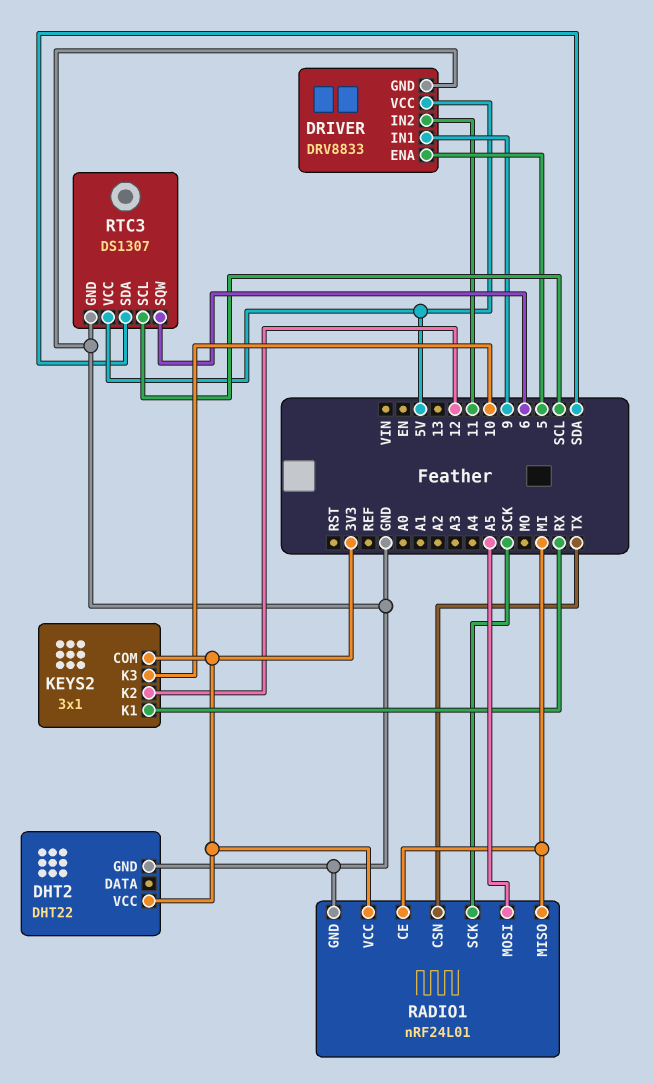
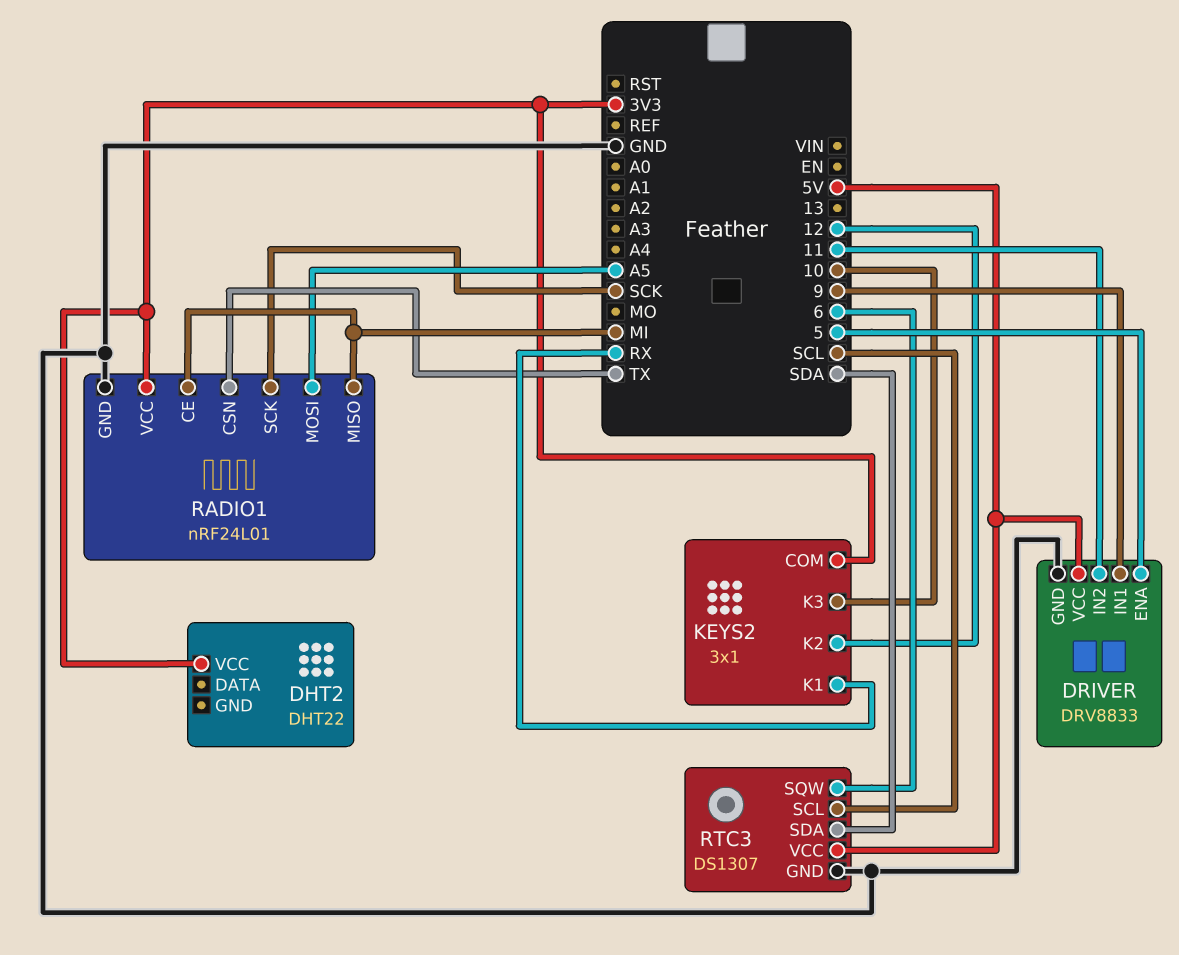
DHT2 pin GND: GND -> none

